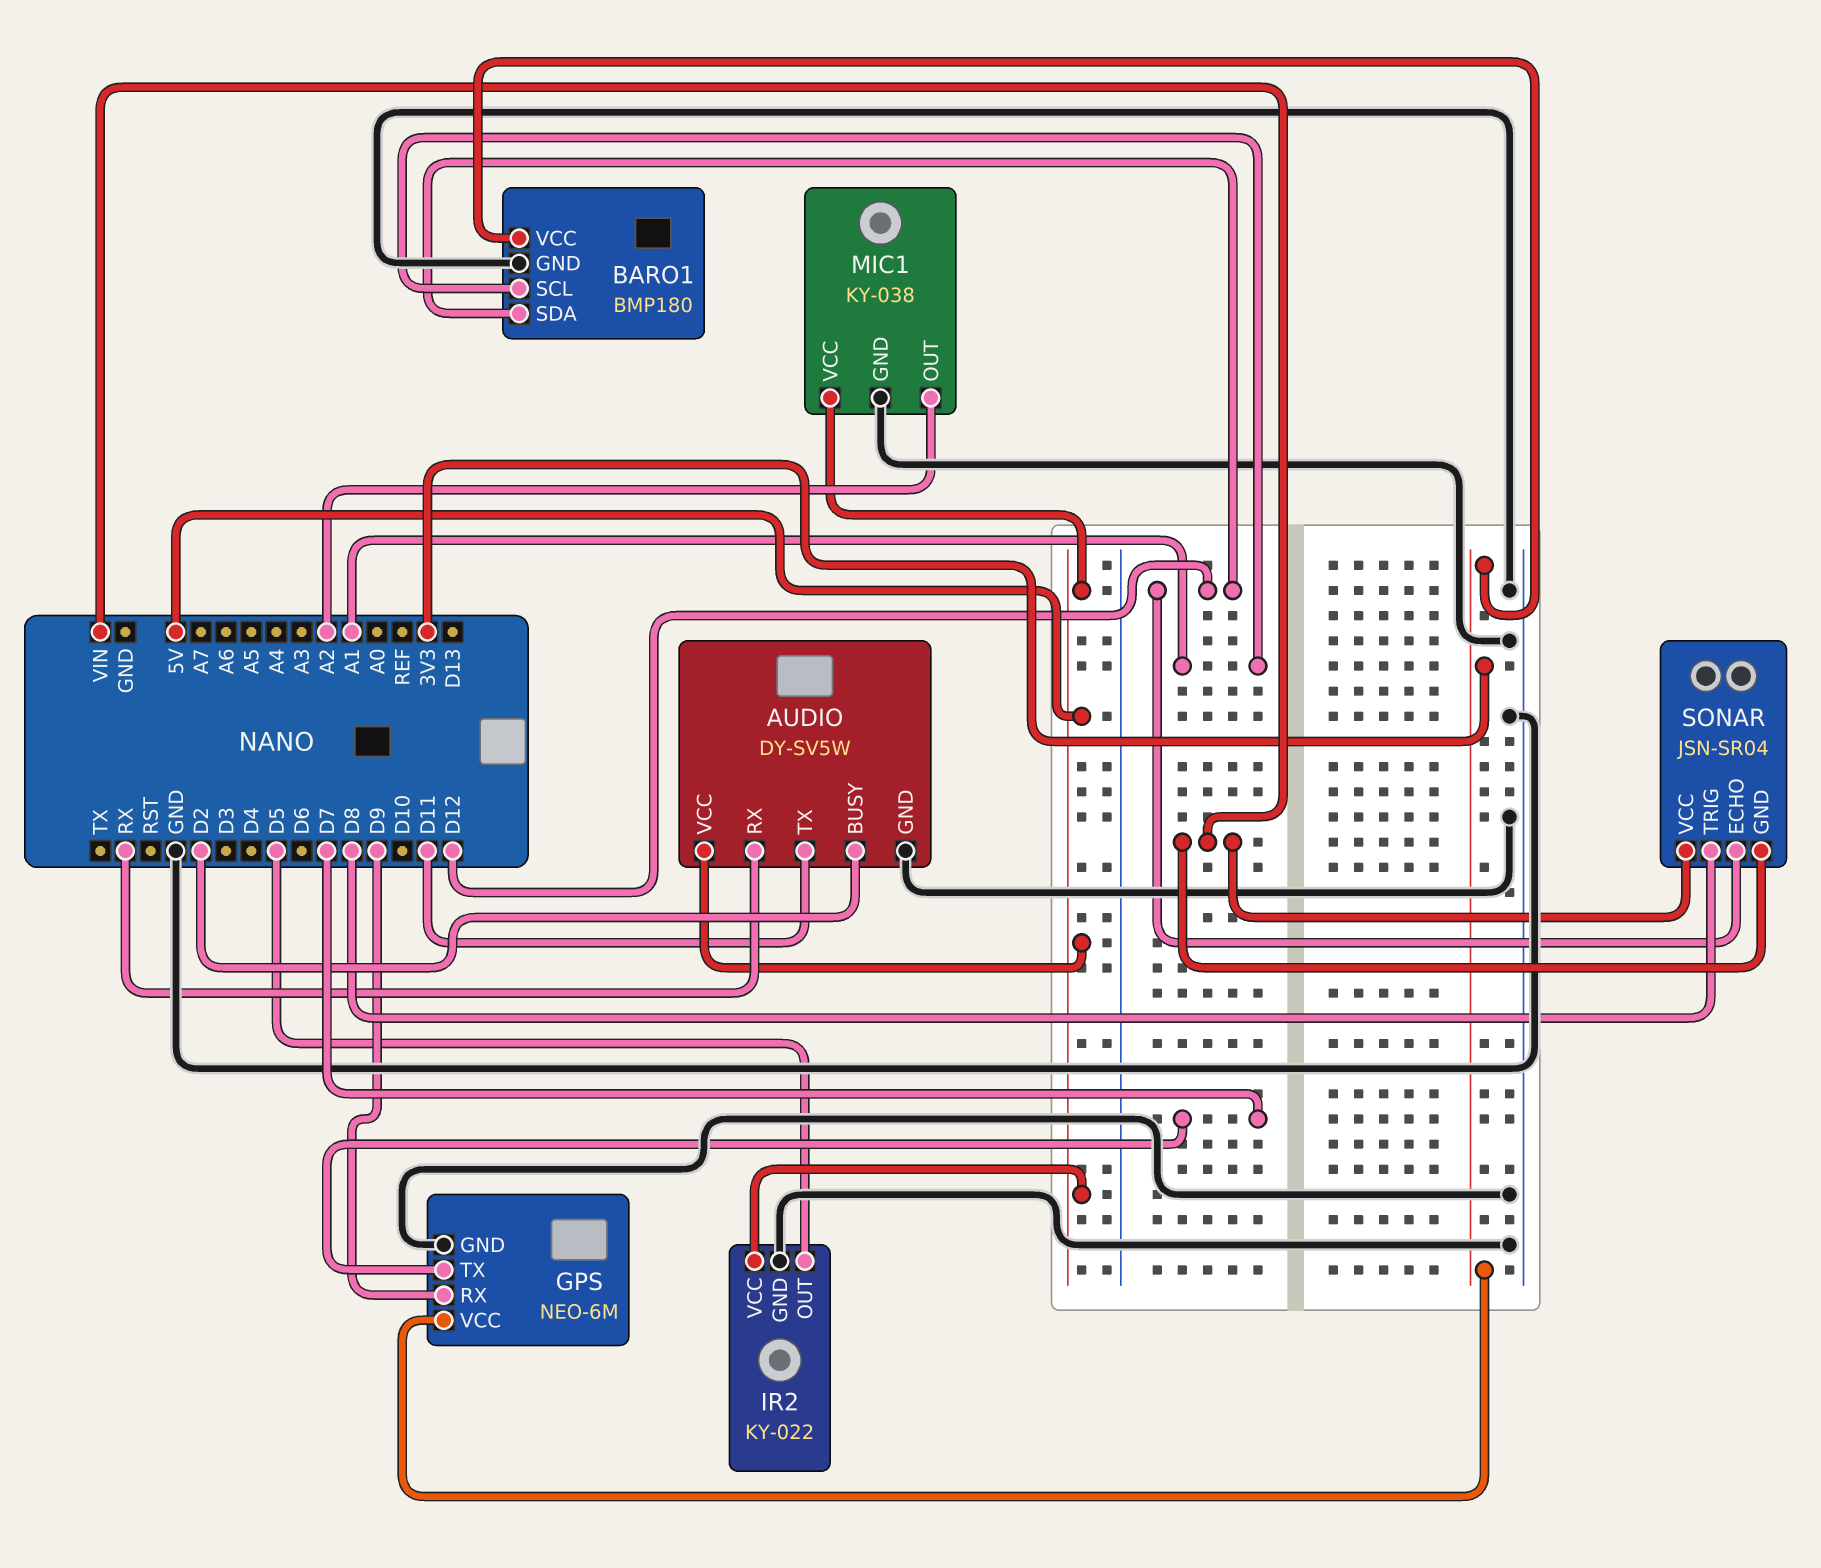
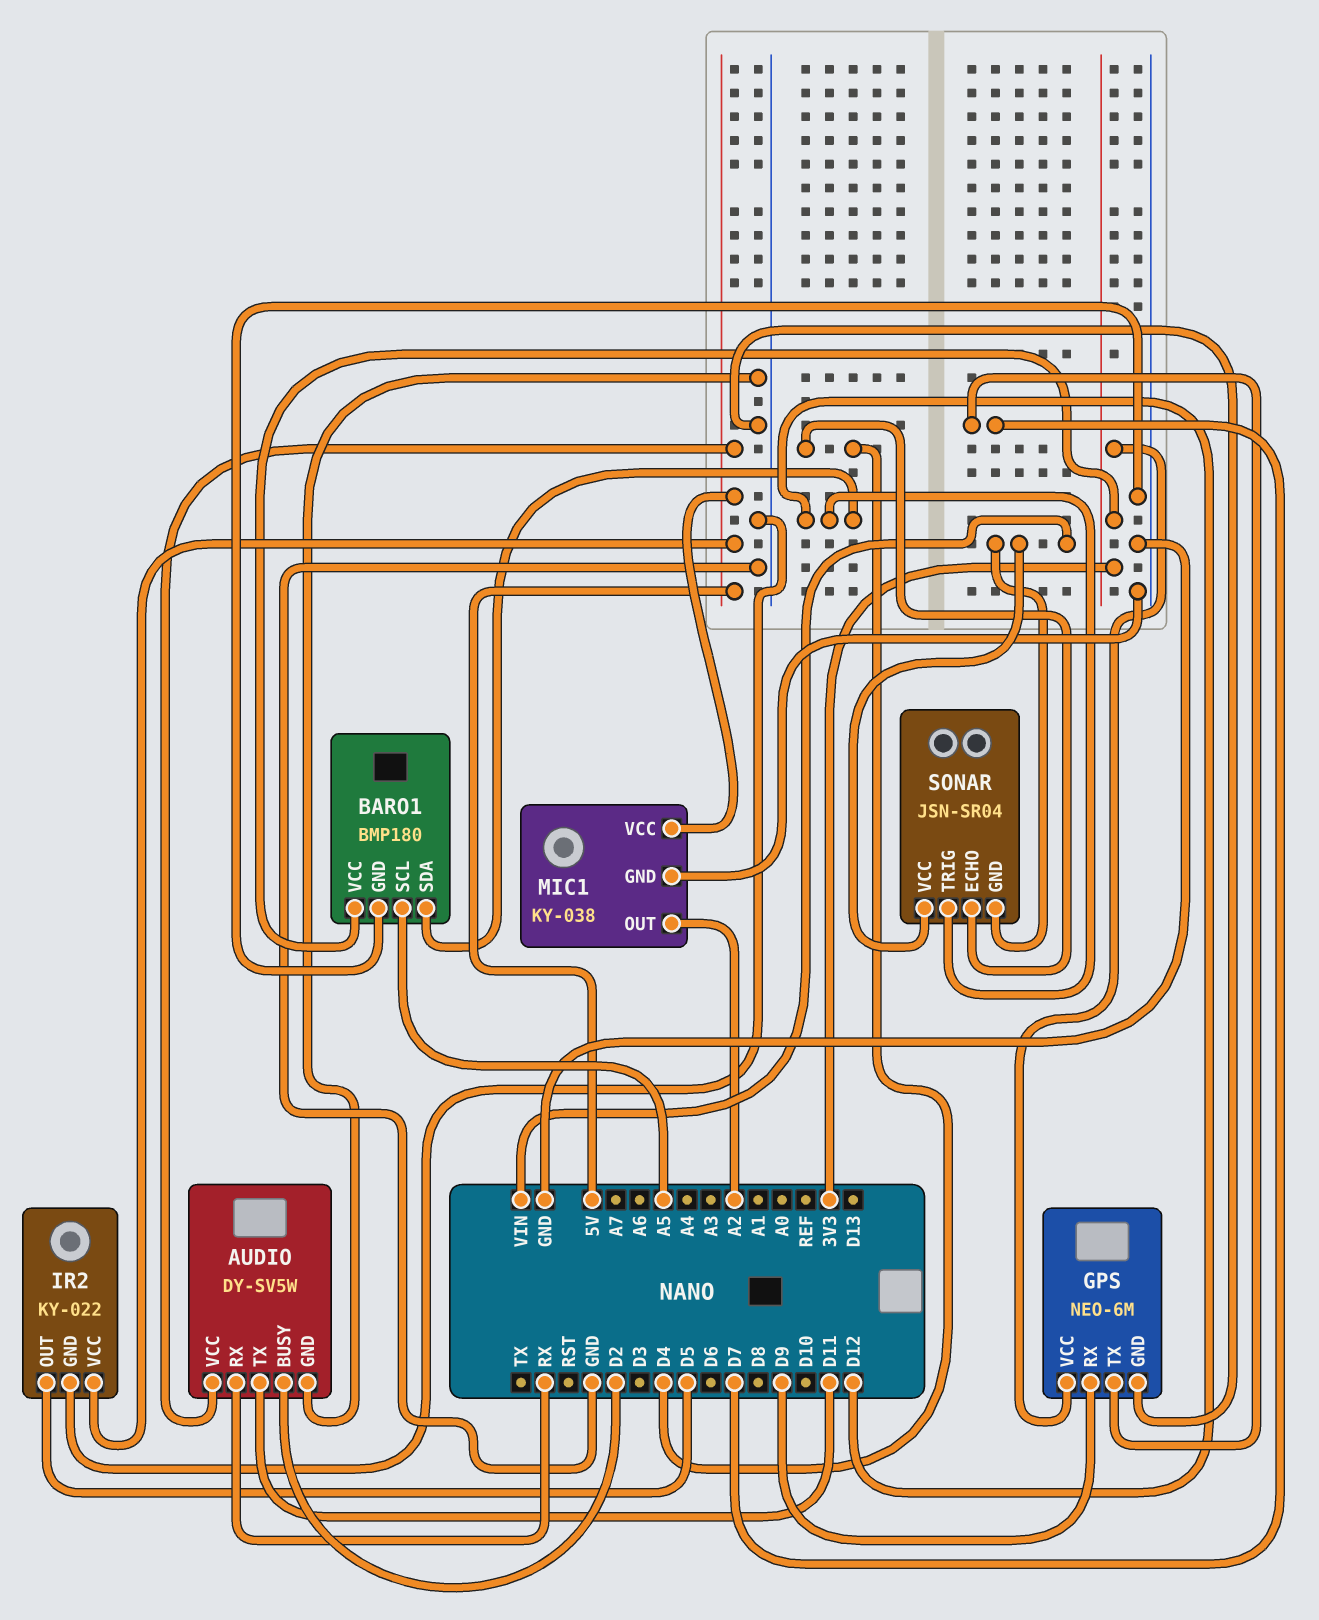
BARO1 pin SCL: A1 -> A5
SONAR pin ECHO: D12 -> D4
SONAR pin TRIG: D8 -> D12

